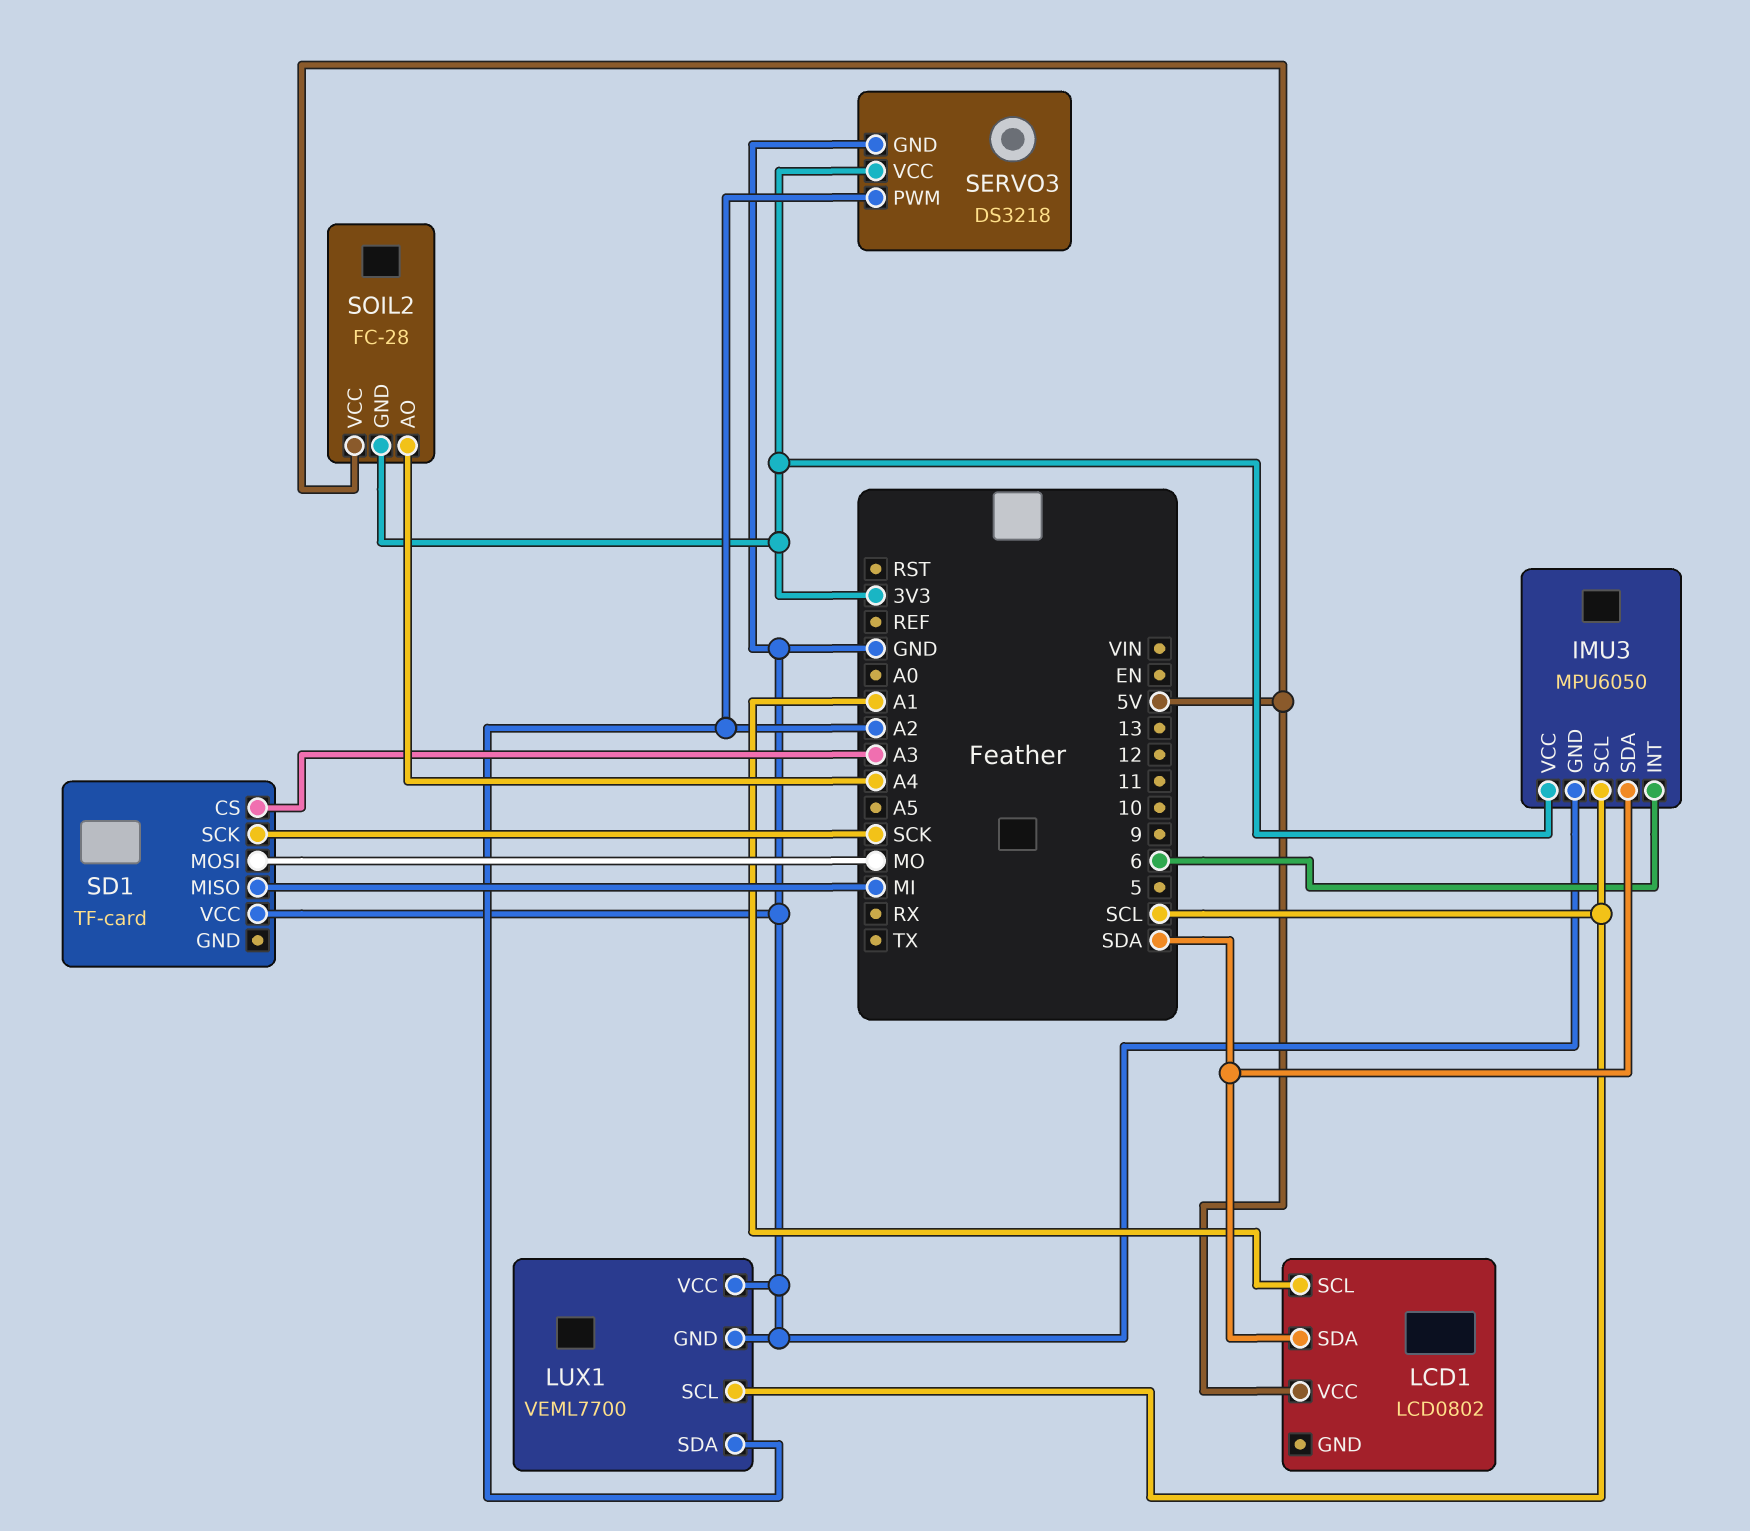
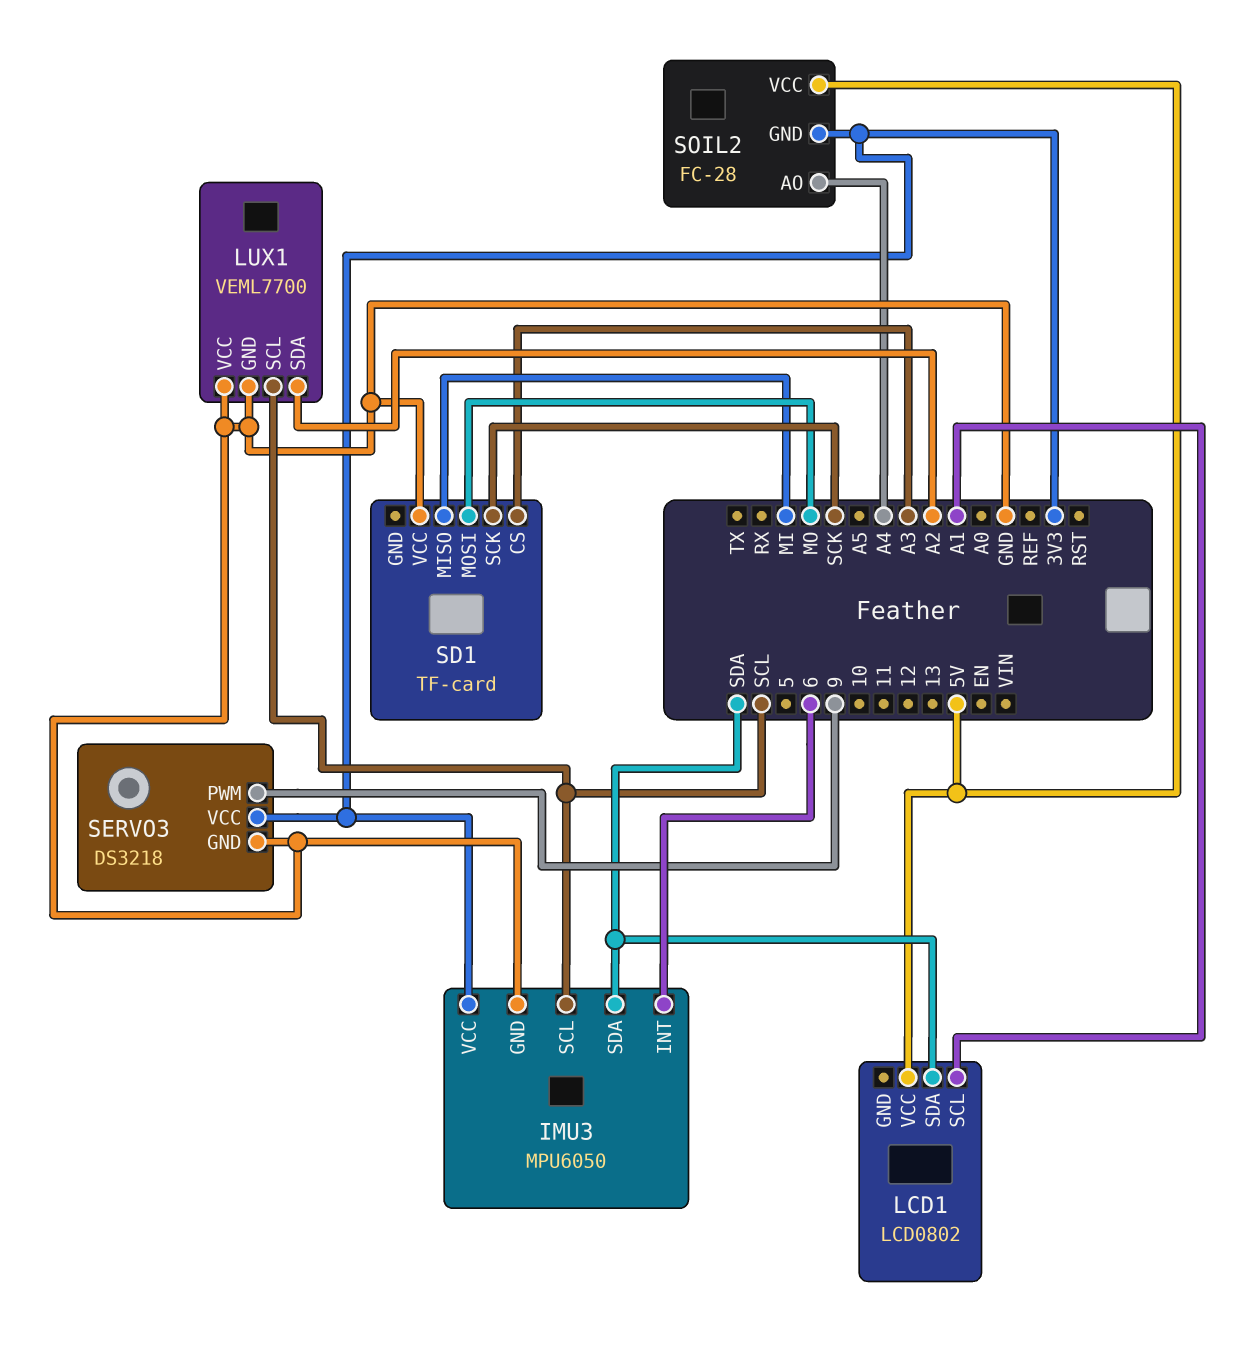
SERVO3 pin PWM: A2 -> 9

